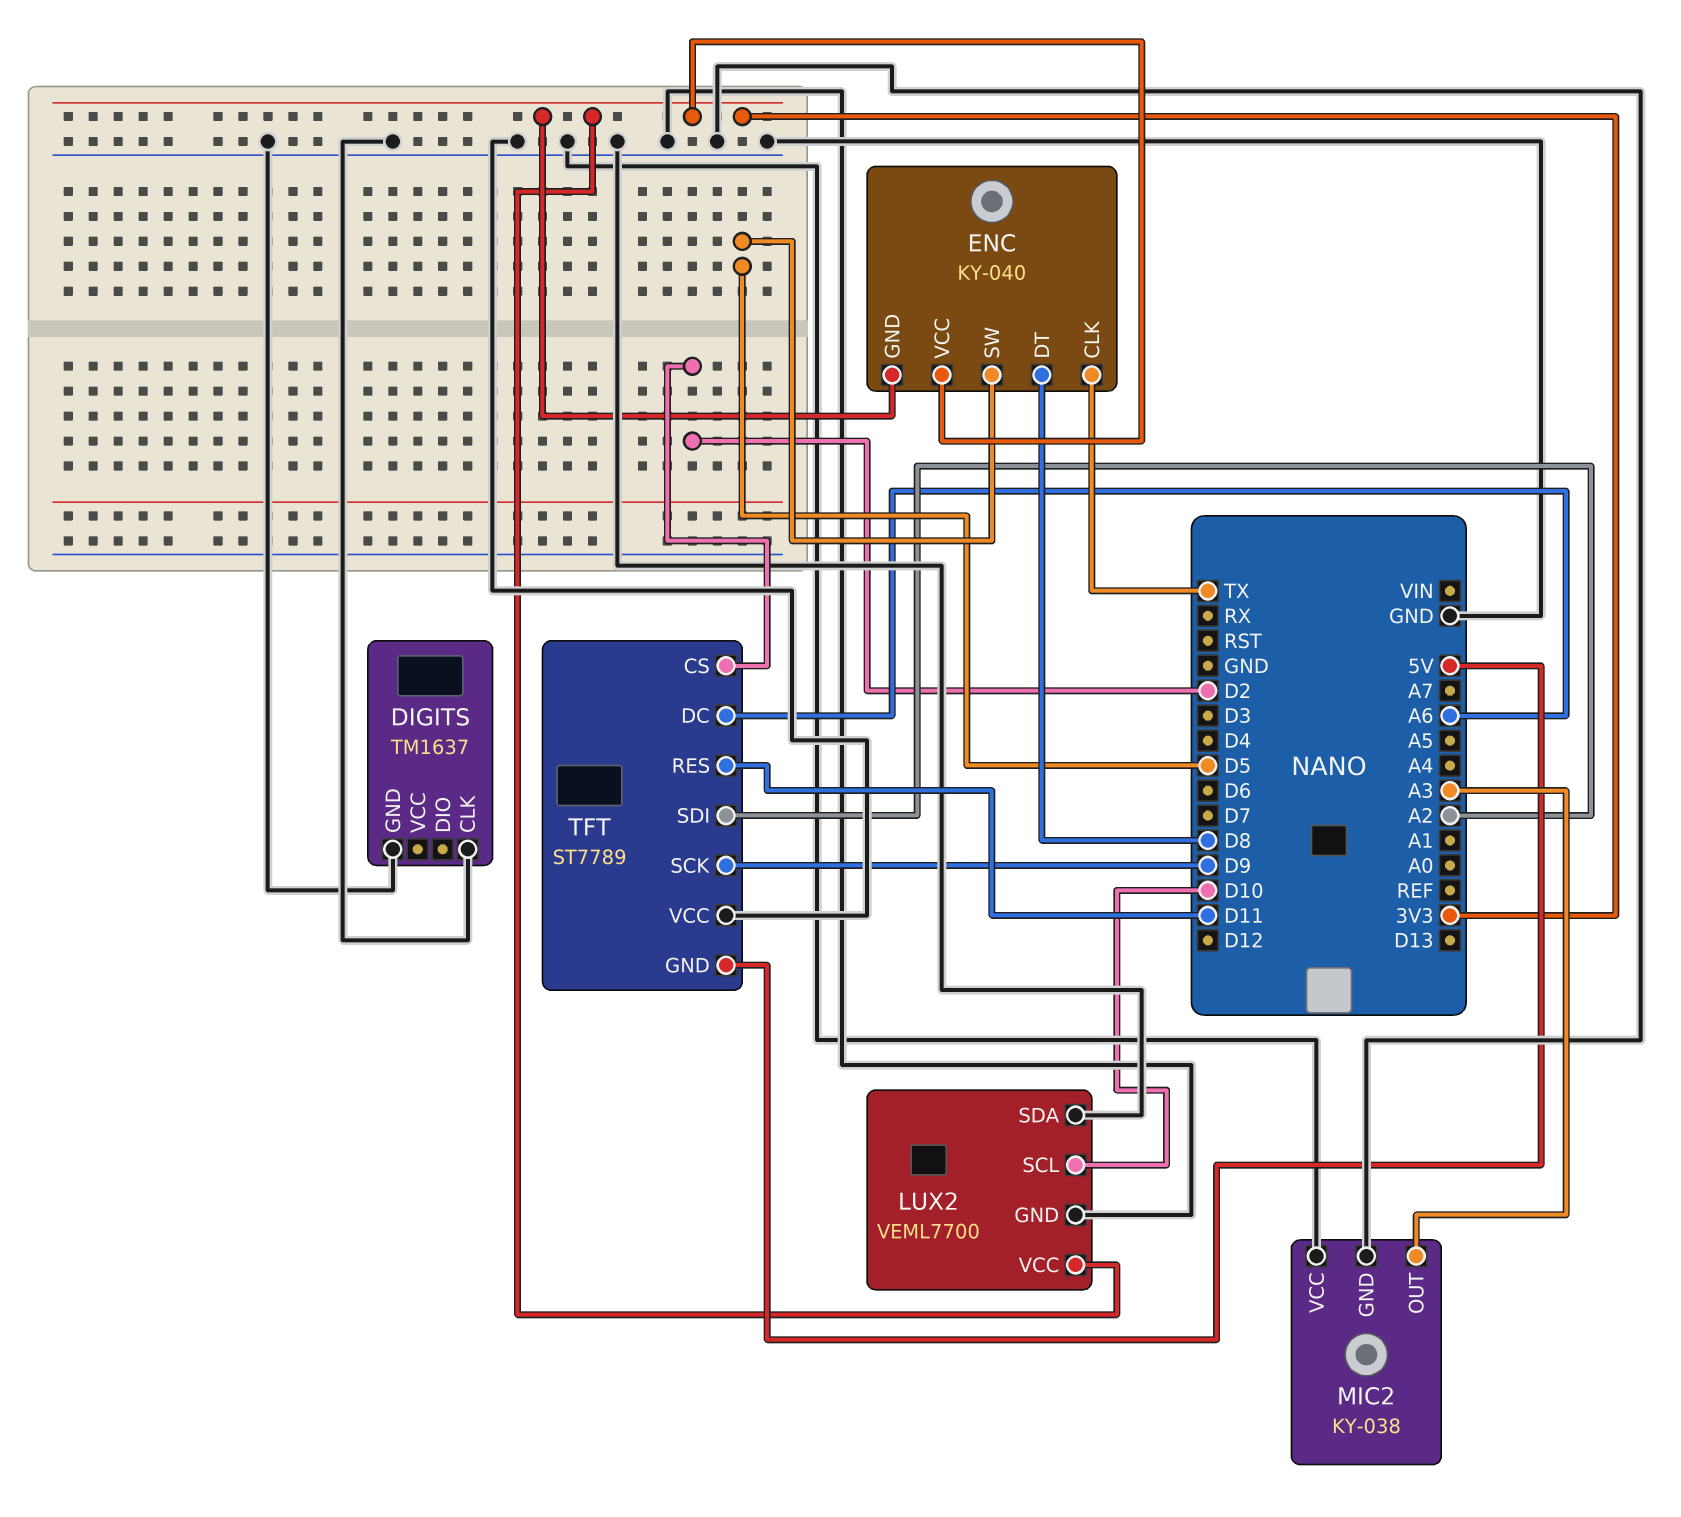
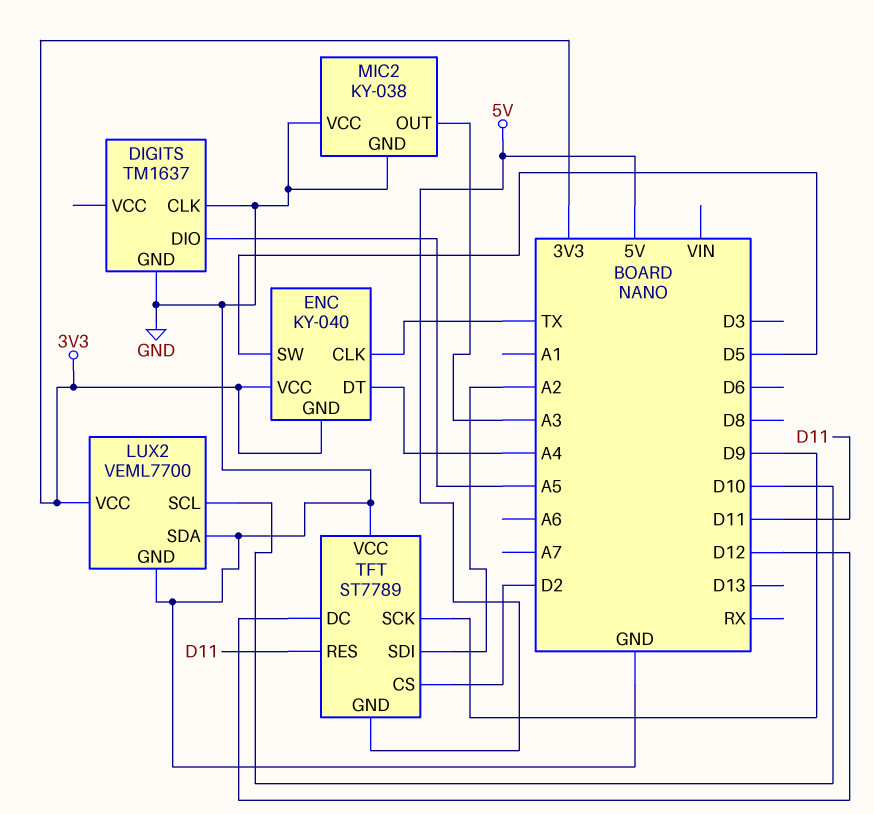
DIGITS pin DIO: none -> A5
ENC pin DT: D8 -> A4
TFT pin DC: A6 -> D12

